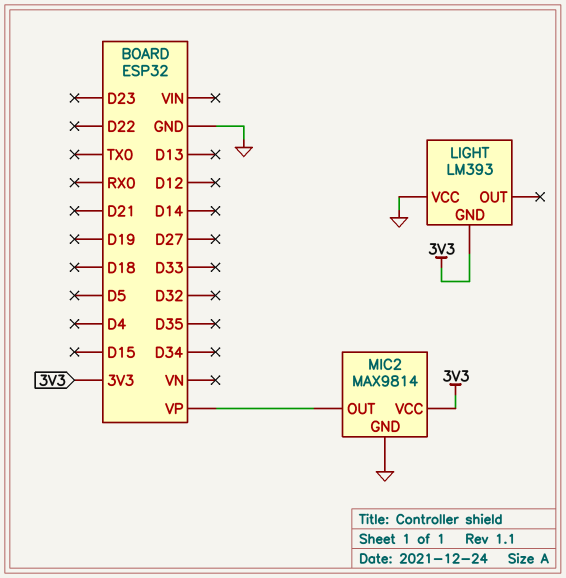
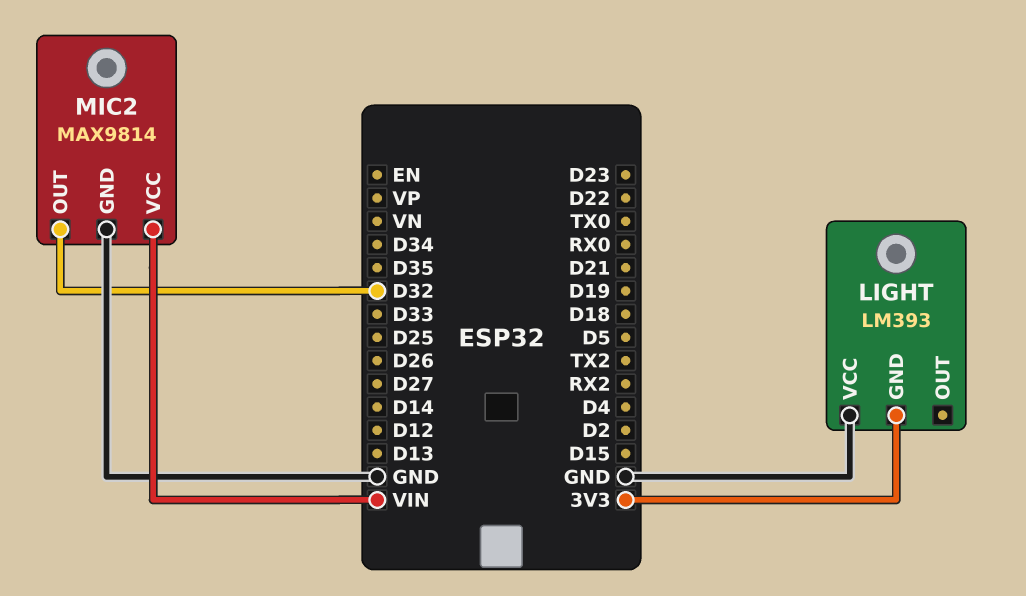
MIC2 pin OUT: VP -> D32
MIC2 pin VCC: 3V3 -> VIN

